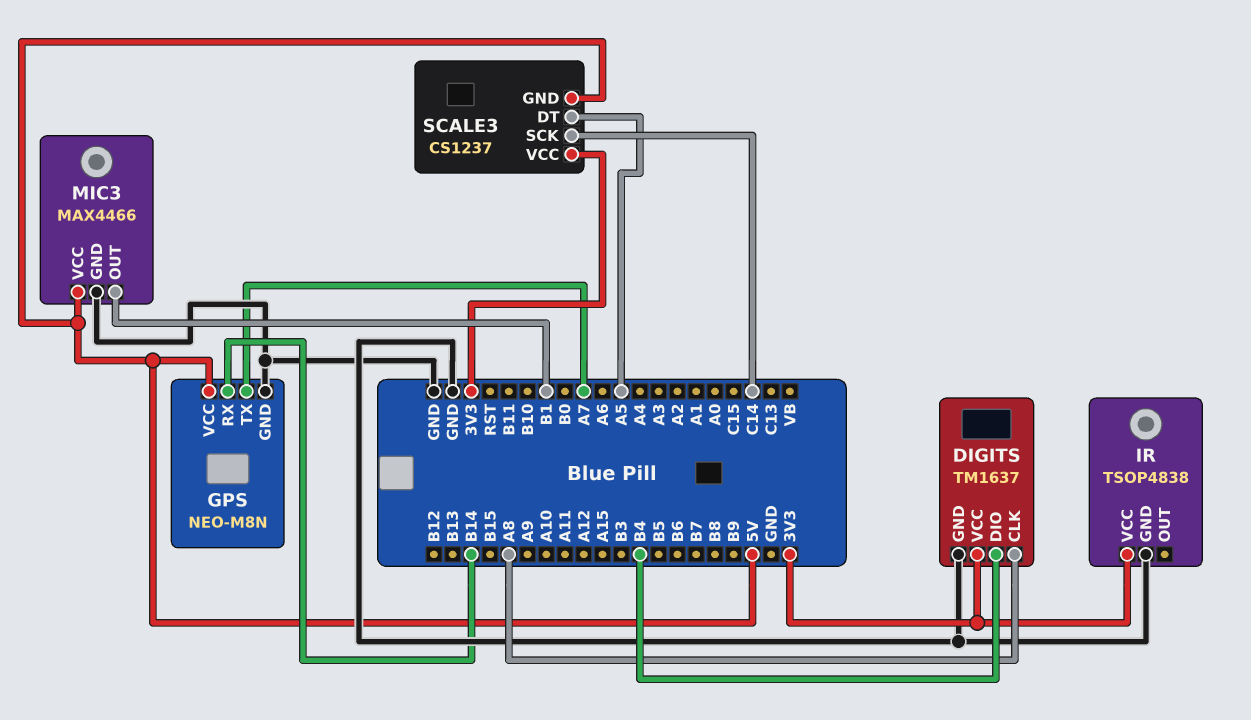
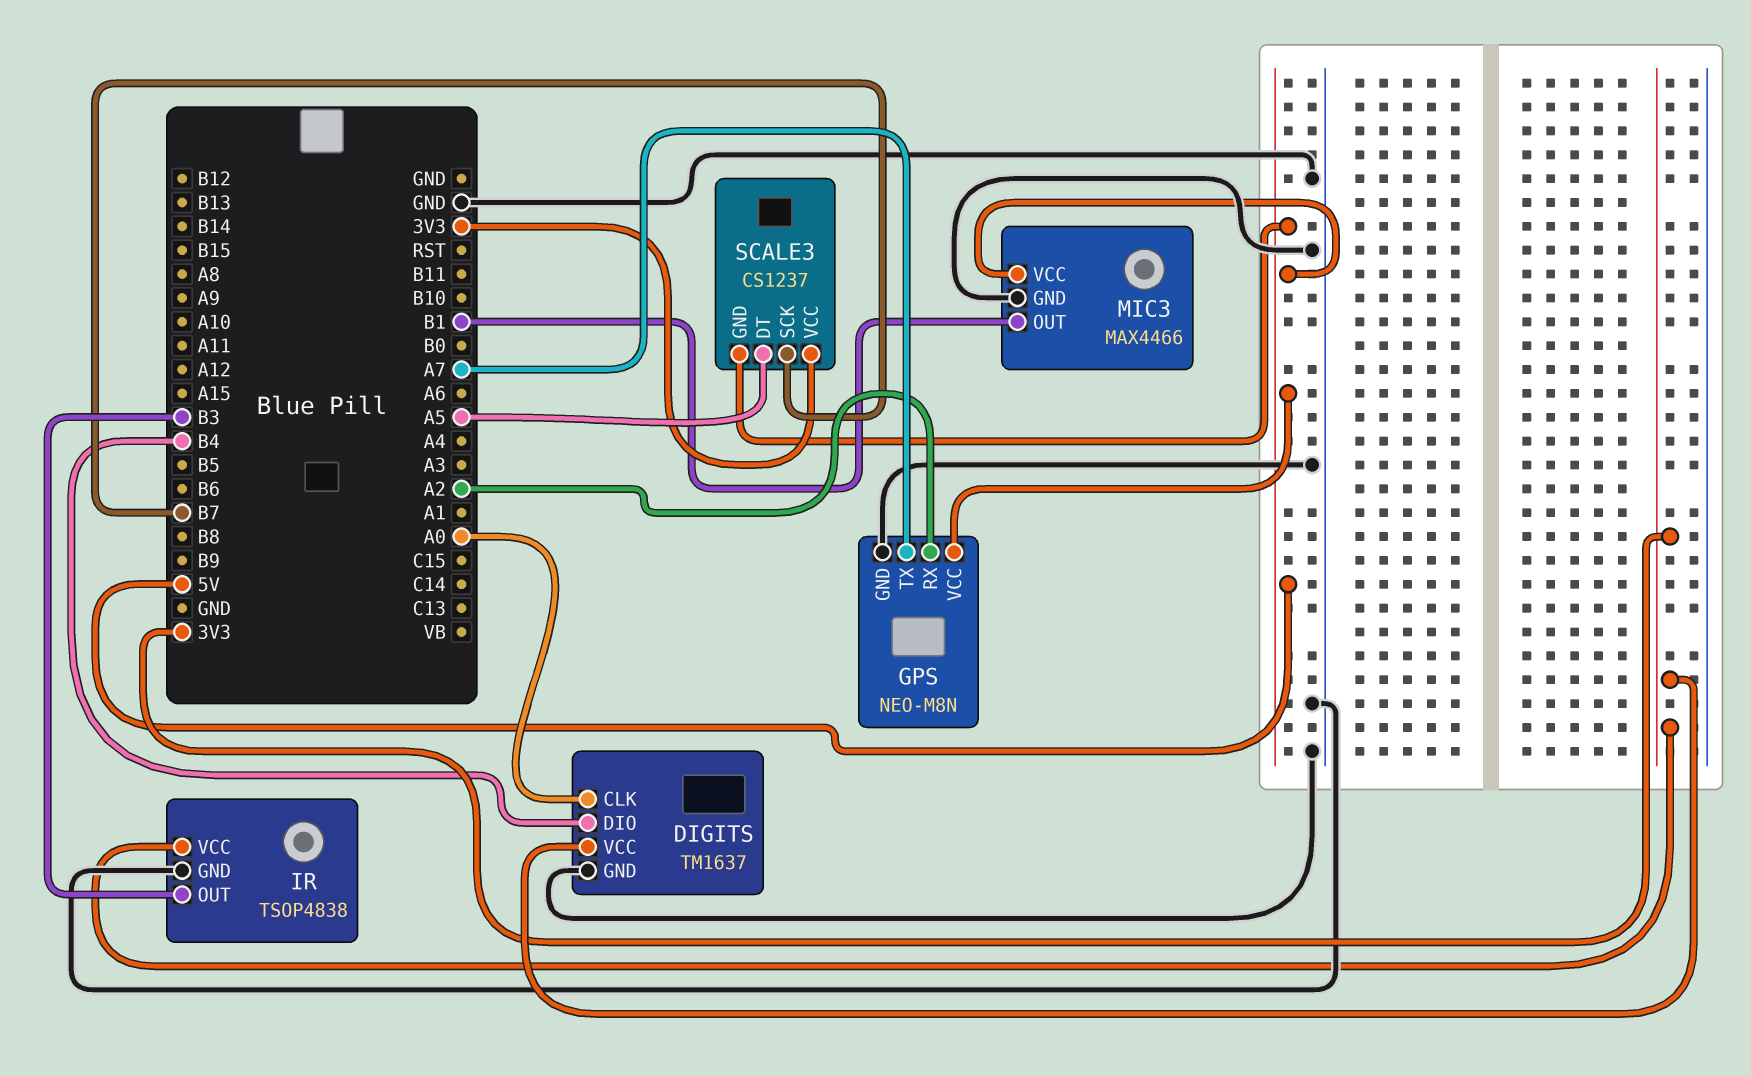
DIGITS pin CLK: A8 -> A0
GPS pin RX: B14 -> A2
IR pin OUT: none -> B3
SCALE3 pin SCK: C14 -> B7

